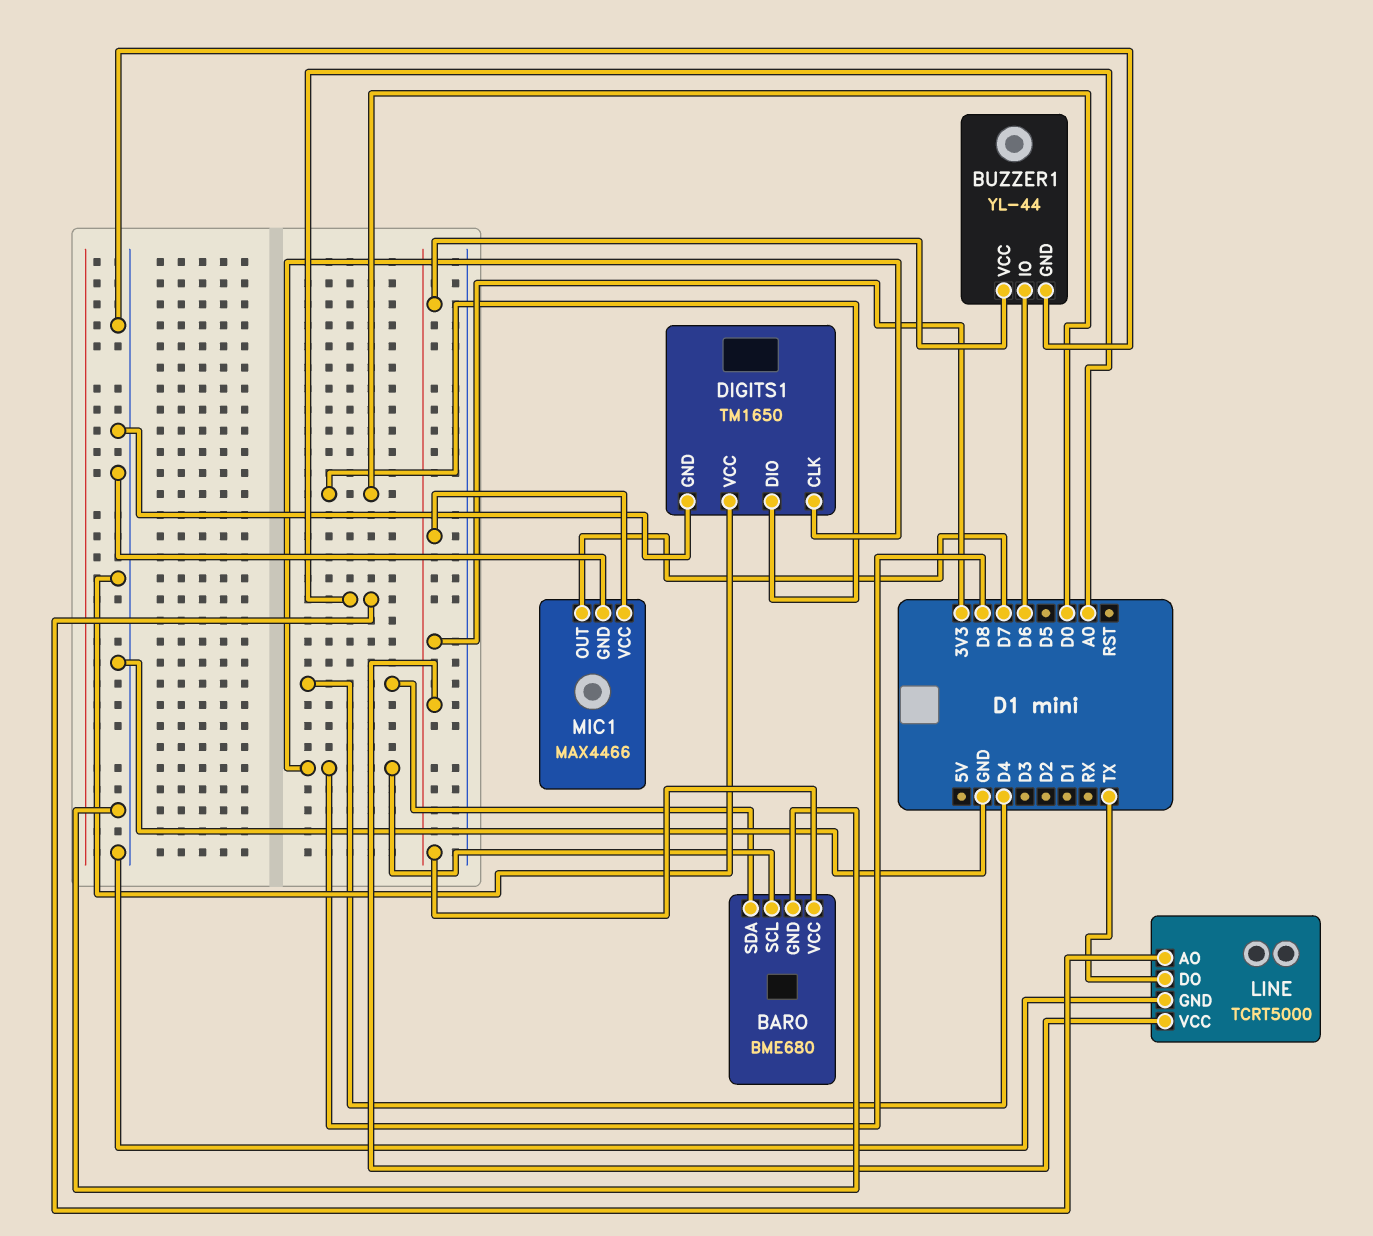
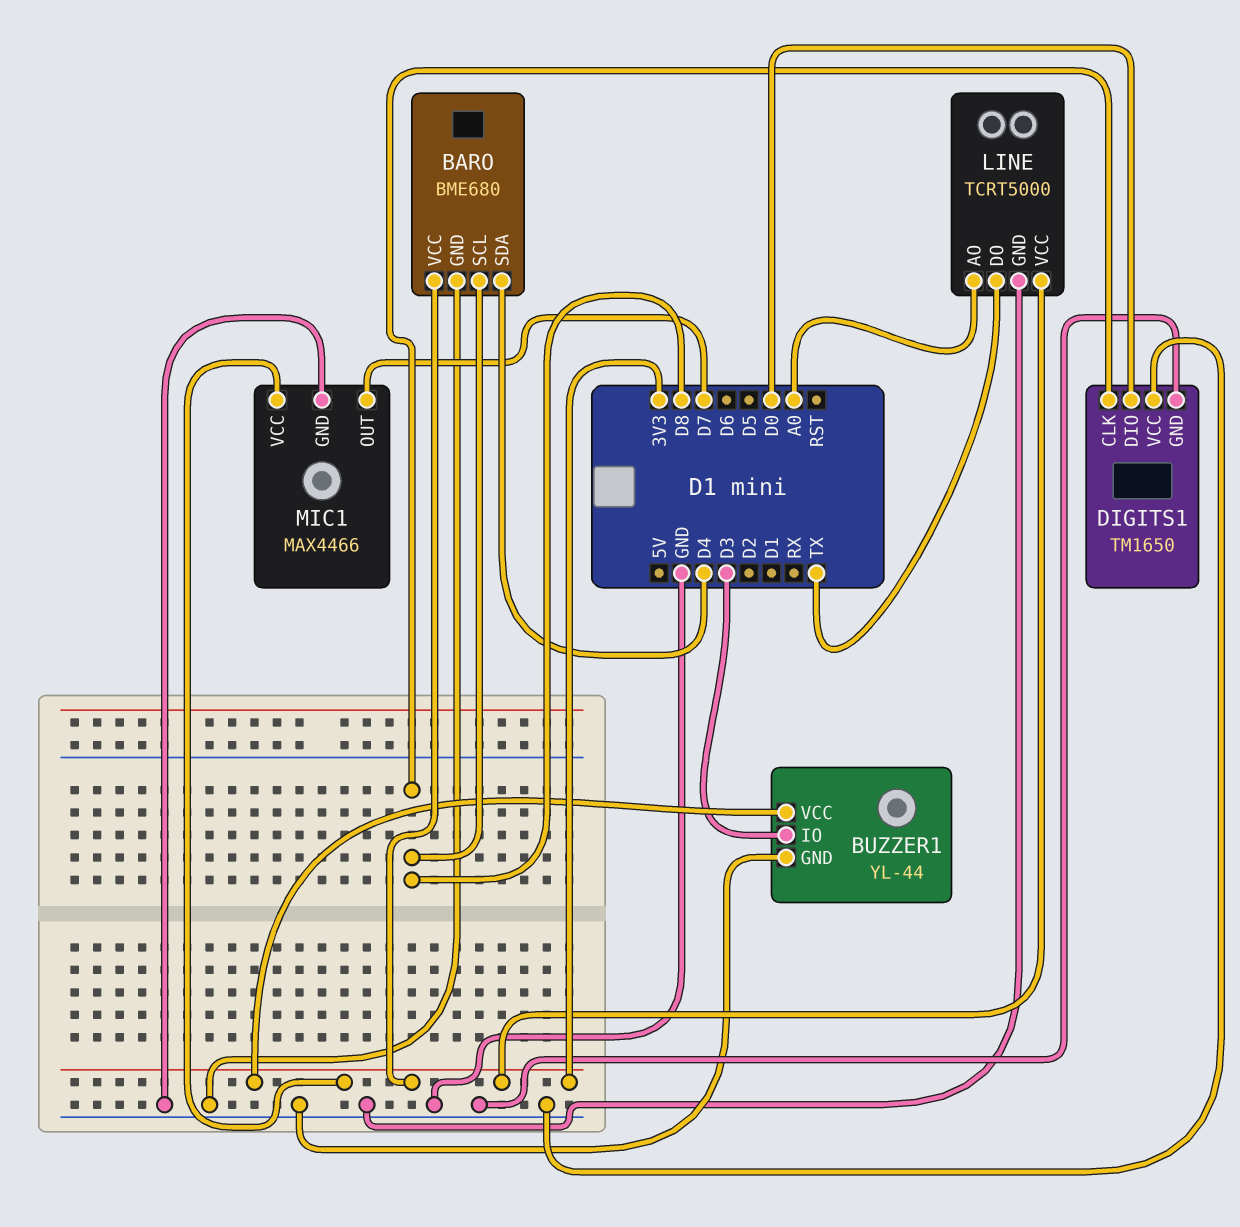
BUZZER1 pin IO: D6 -> D3

